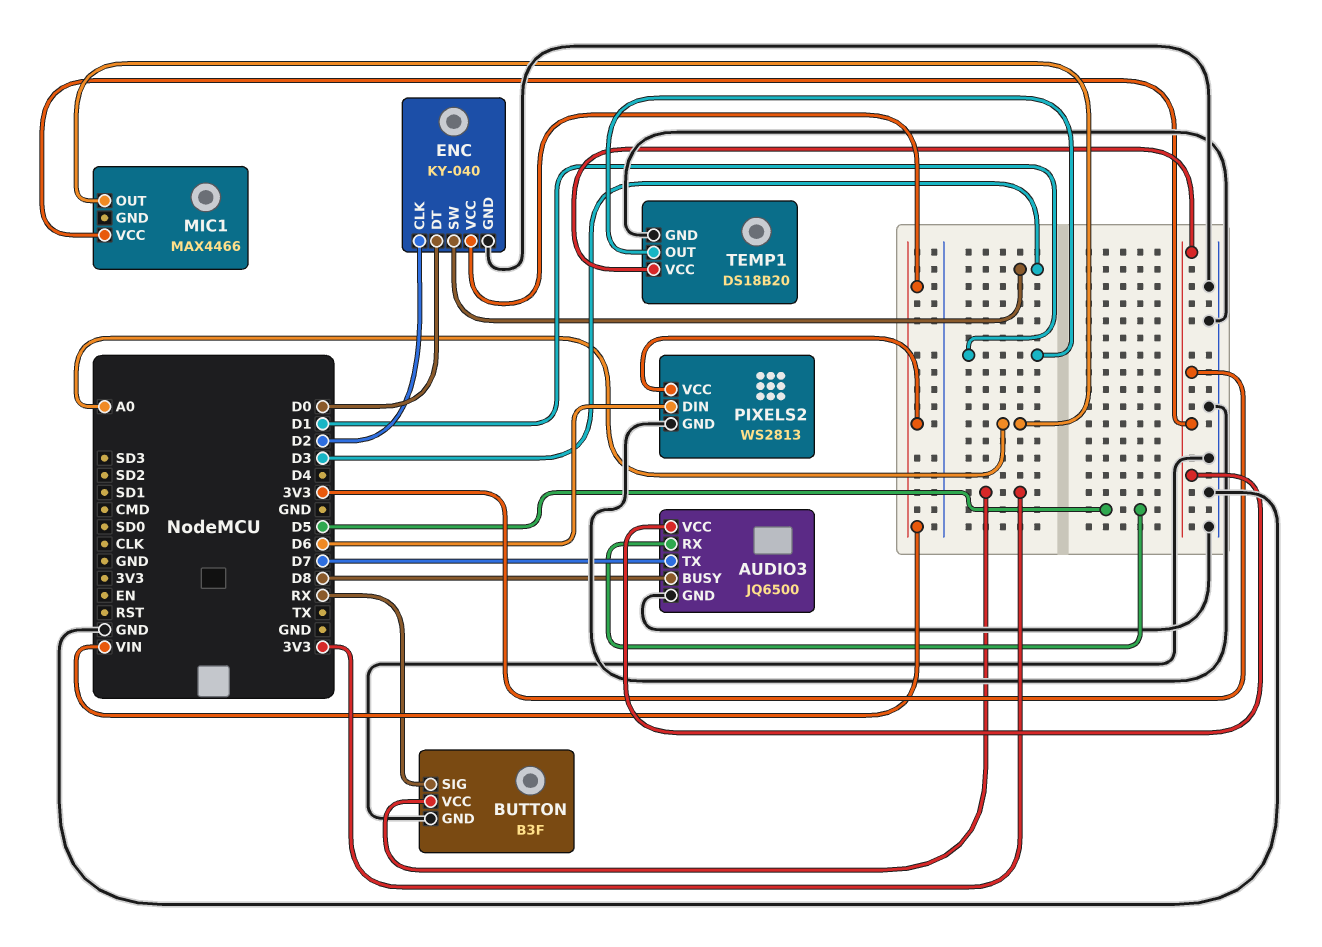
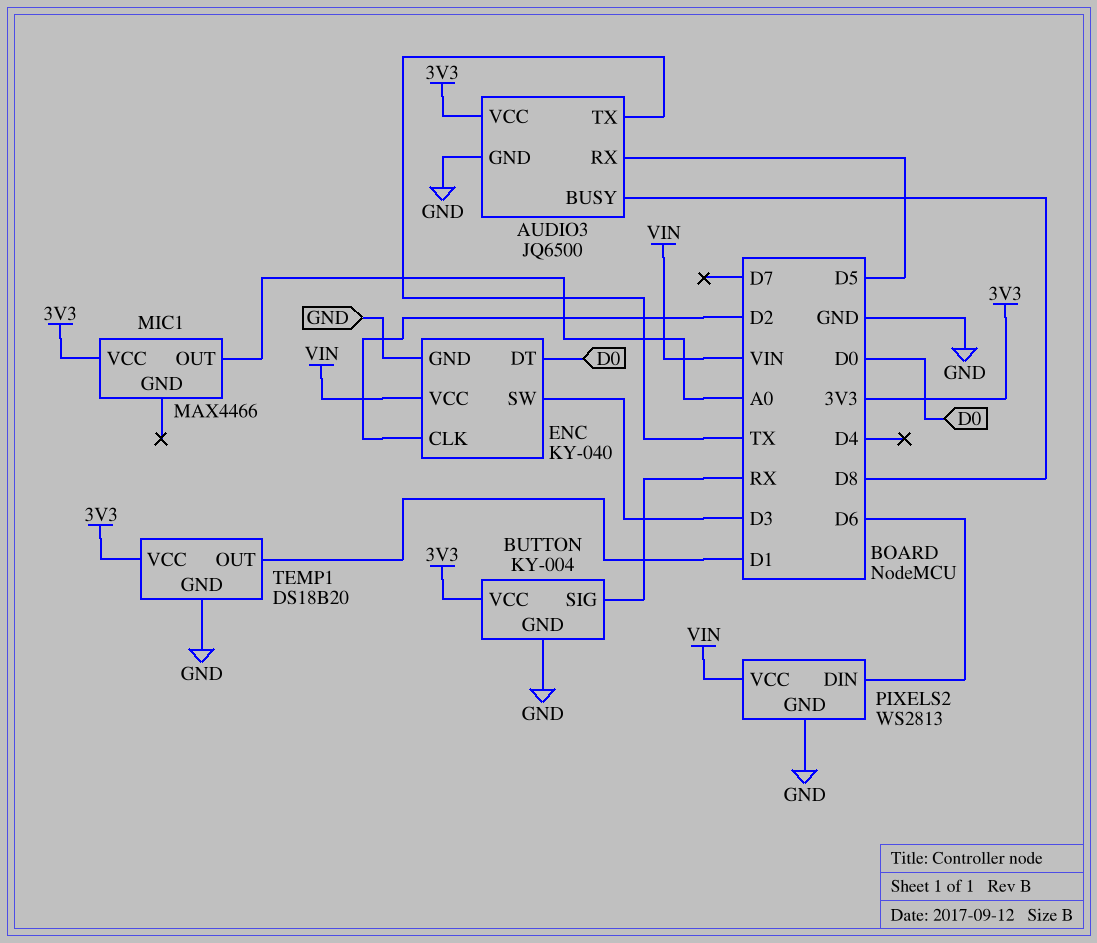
AUDIO3 pin TX: D7 -> TX
BUTTON: B3F -> KY-004

